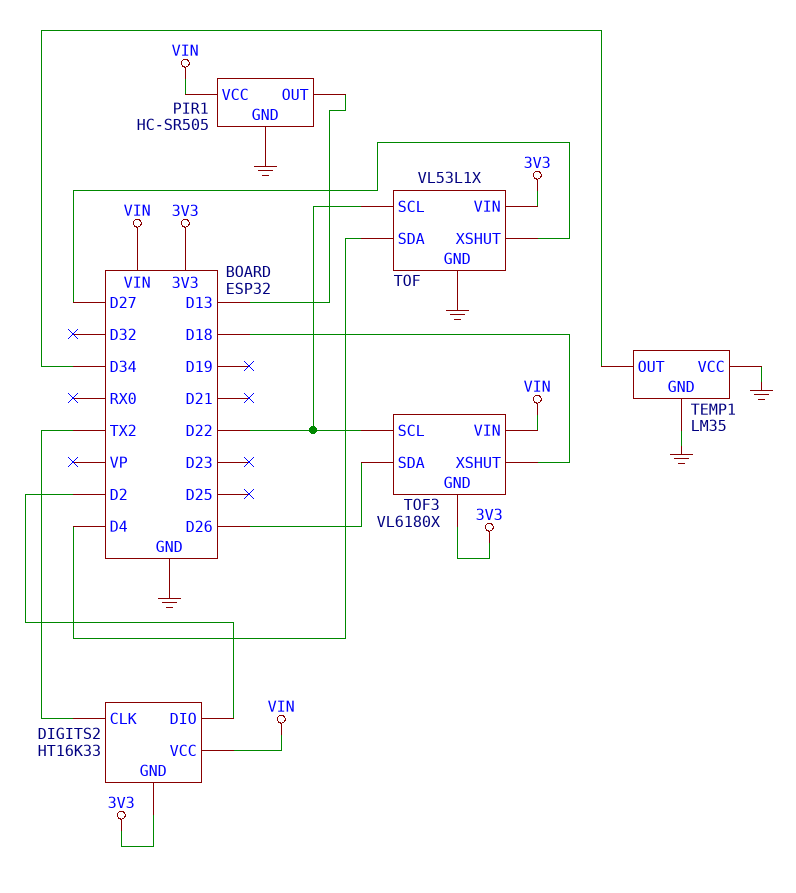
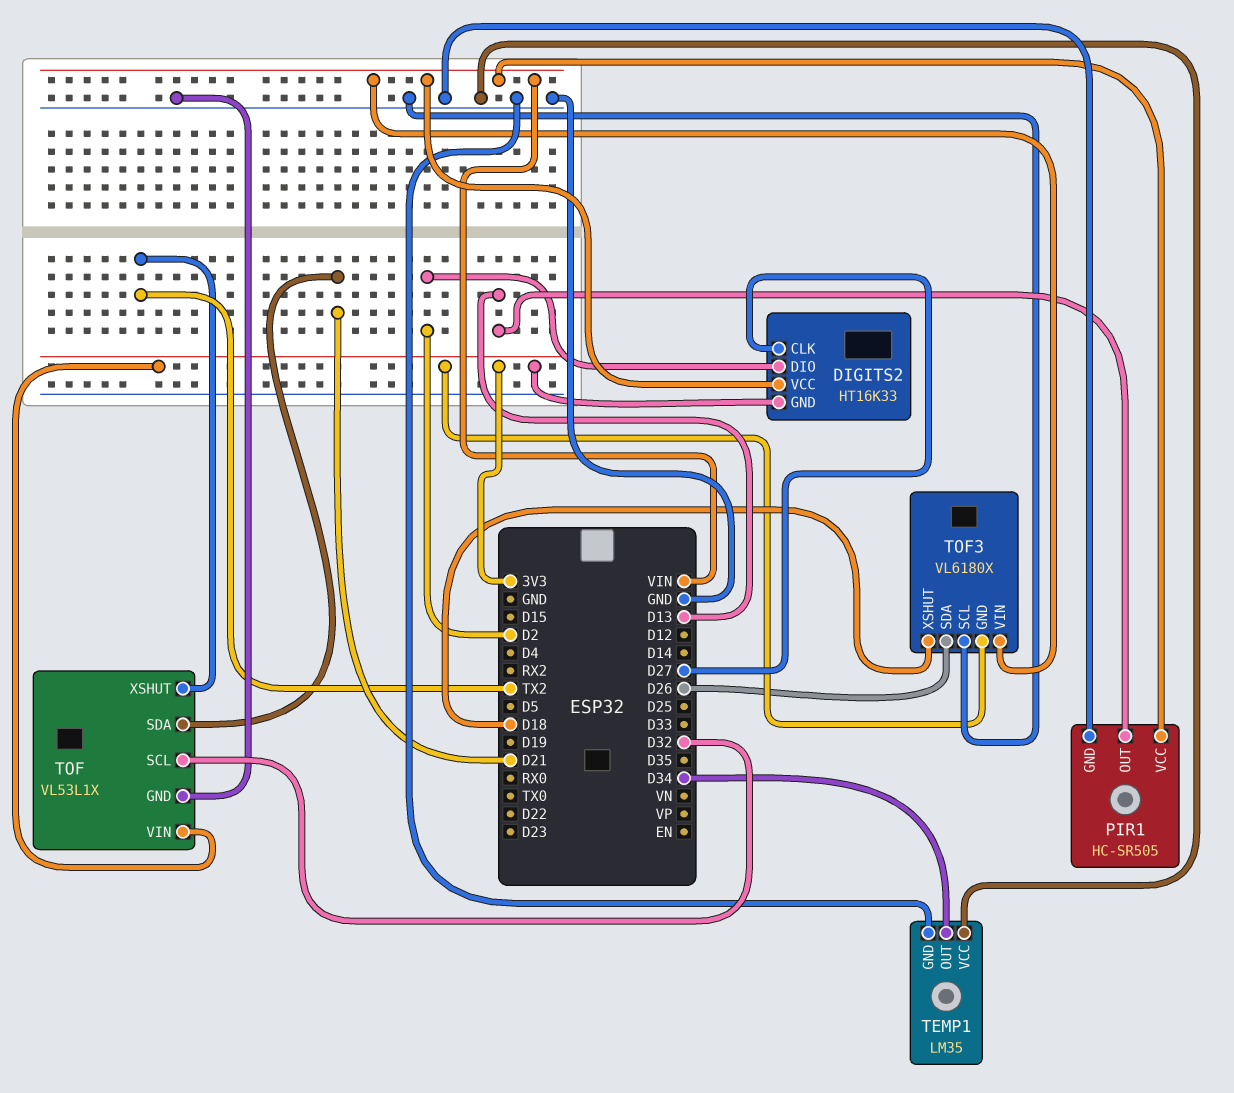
DIGITS2 pin CLK: TX2 -> D27
TOF pin SCL: D22 -> D32
TOF pin SDA: D4 -> D21
TOF pin XSHUT: D27 -> TX2
TOF3 pin SCL: D22 -> GND

